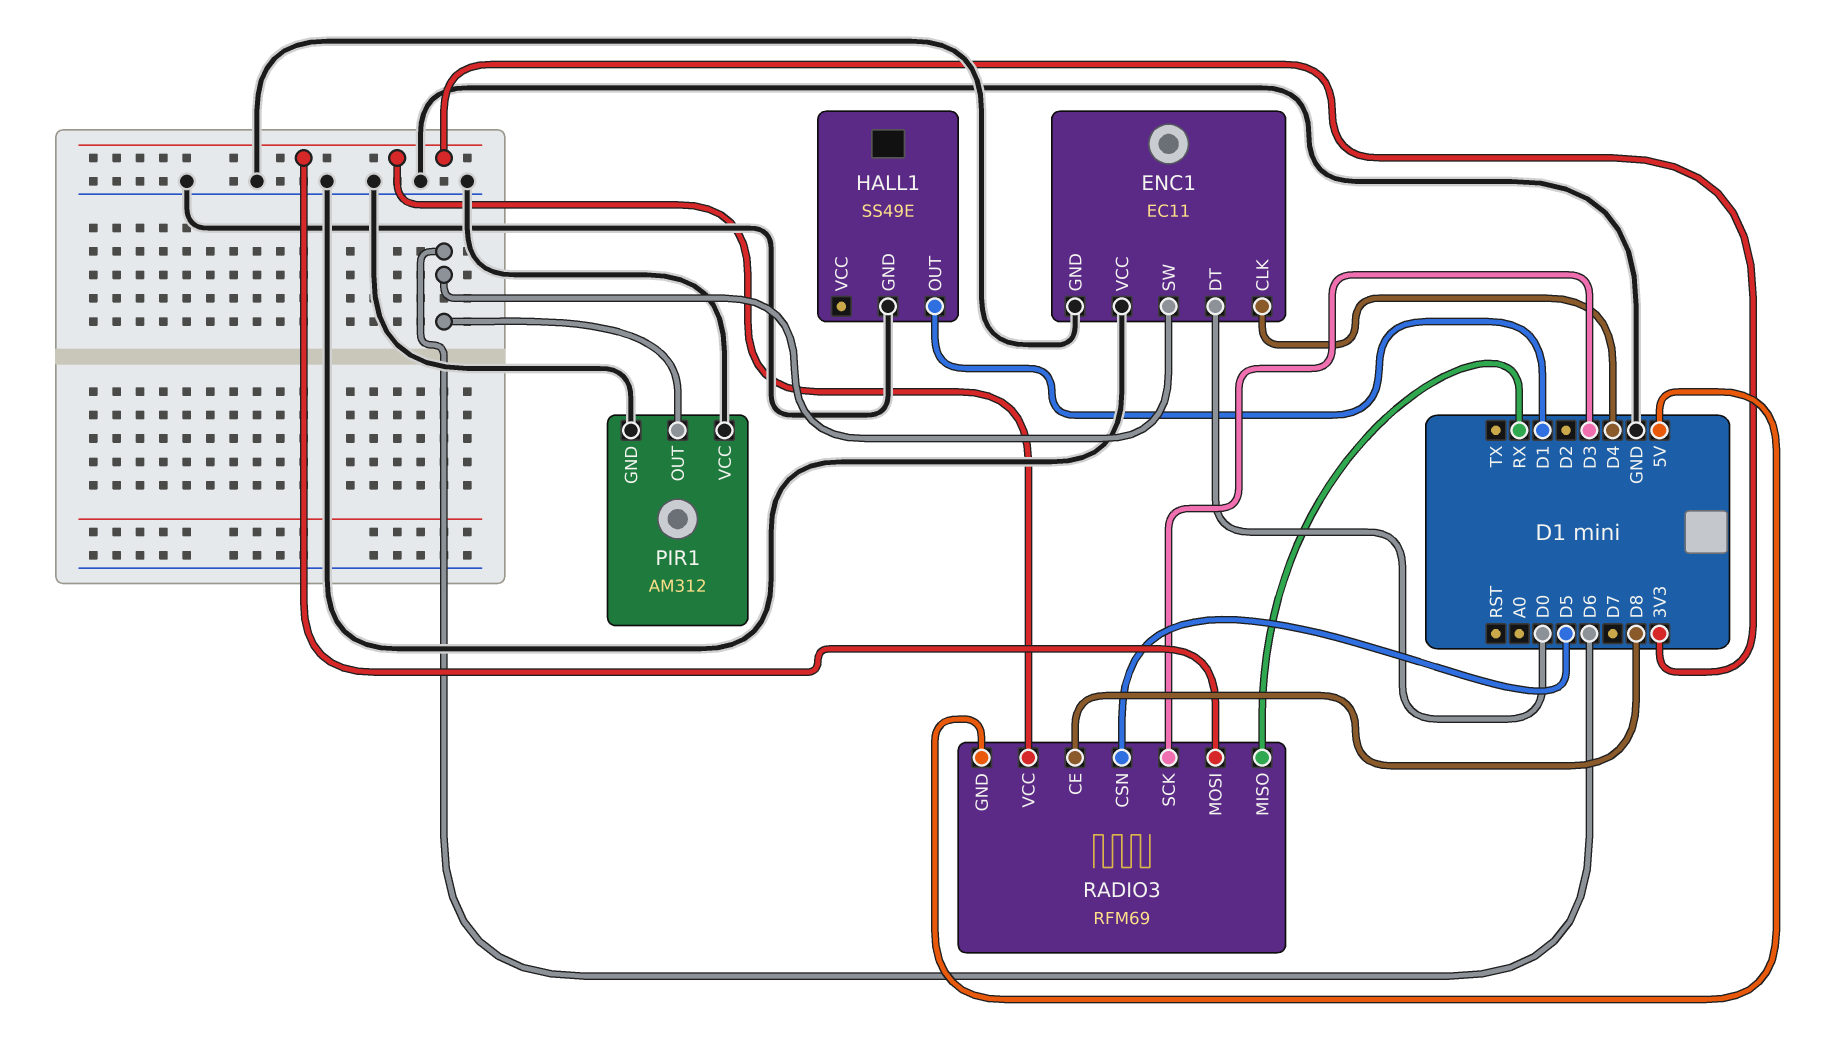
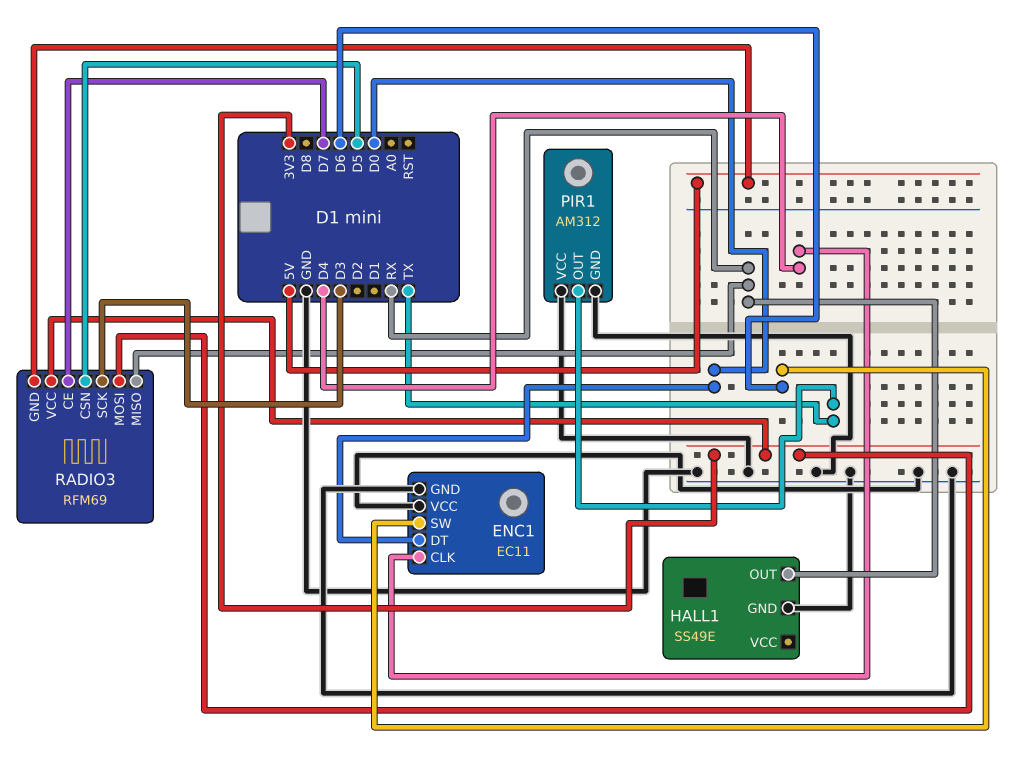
HALL1 pin OUT: D1 -> RX
PIR1 pin OUT: D6 -> TX
RADIO3 pin CE: D8 -> D7

